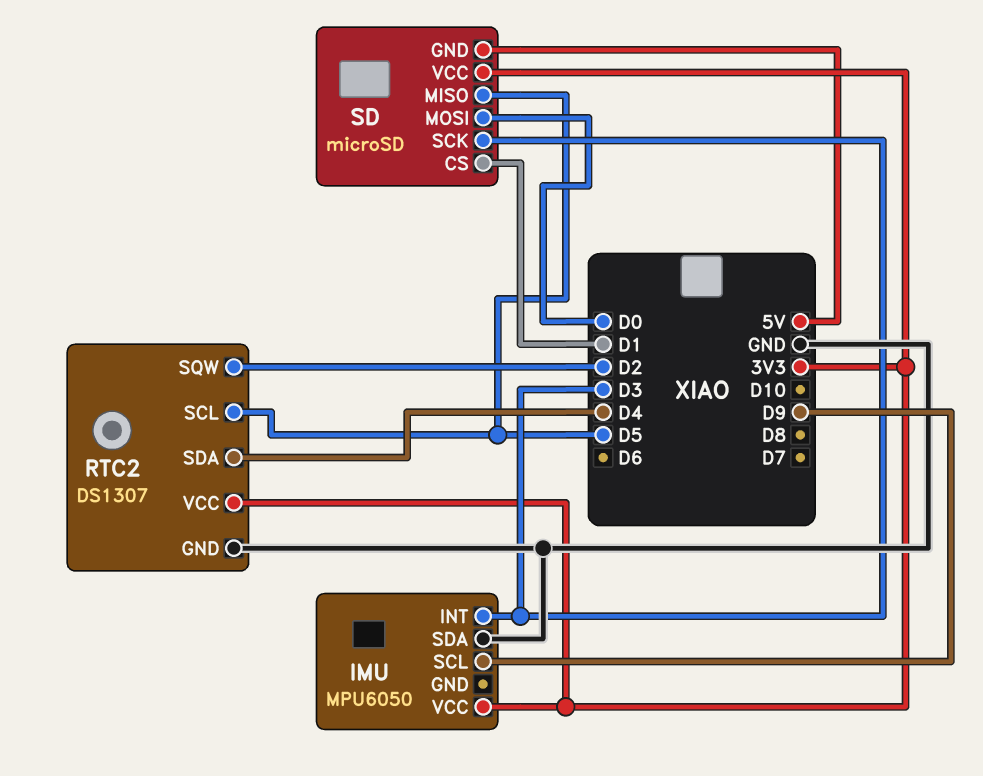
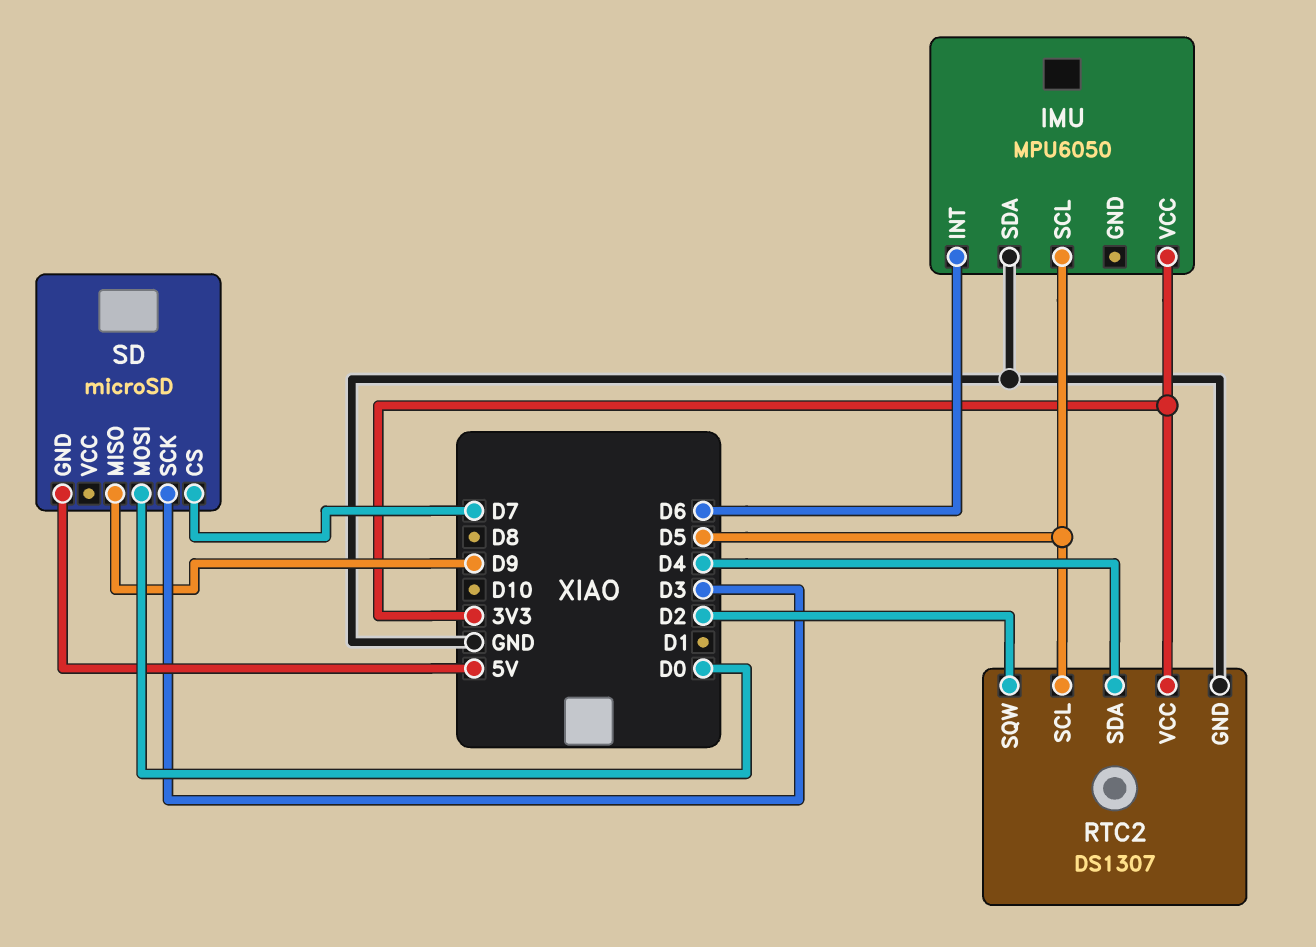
IMU pin INT: D3 -> D6
IMU pin SCL: D9 -> D5
SD pin CS: D1 -> D7
SD pin MISO: D5 -> D9
SD pin VCC: 3V3 -> none

